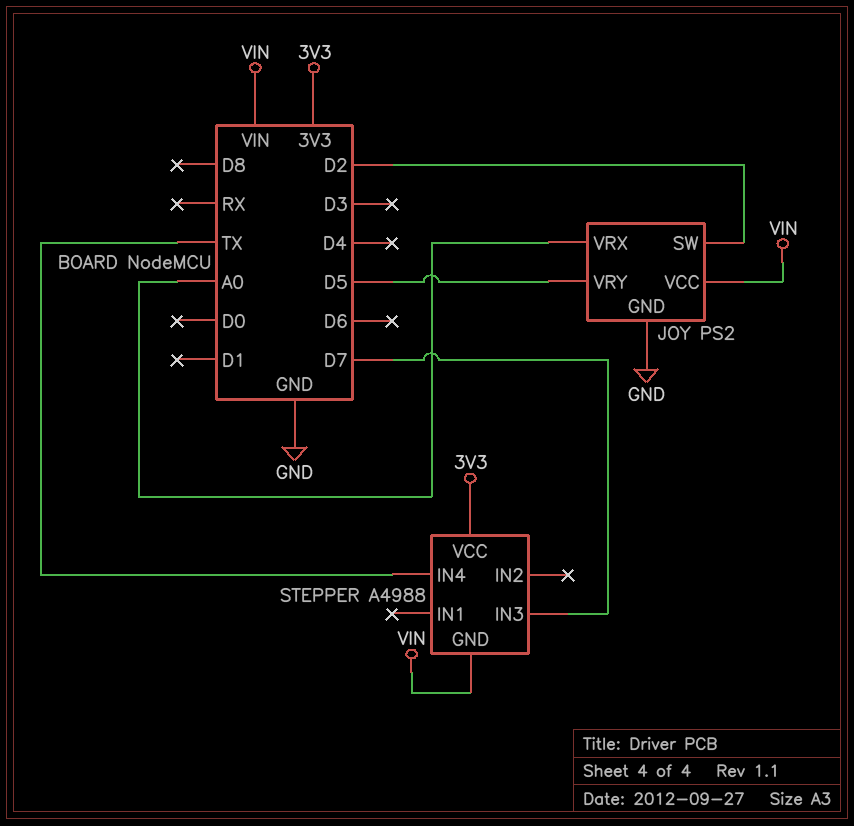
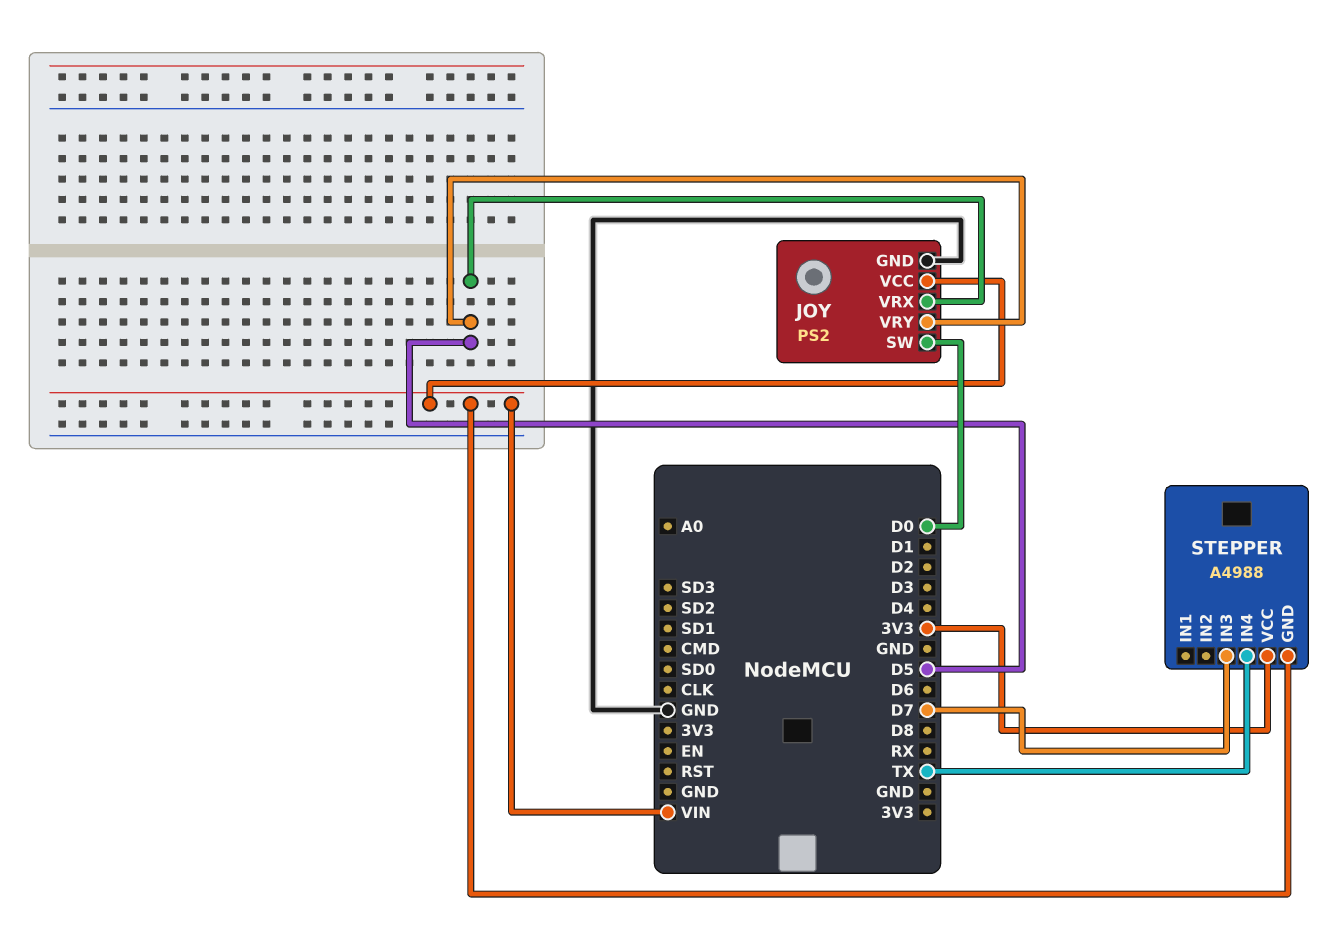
JOY pin SW: D2 -> D0
JOY pin VRX: A0 -> D5

